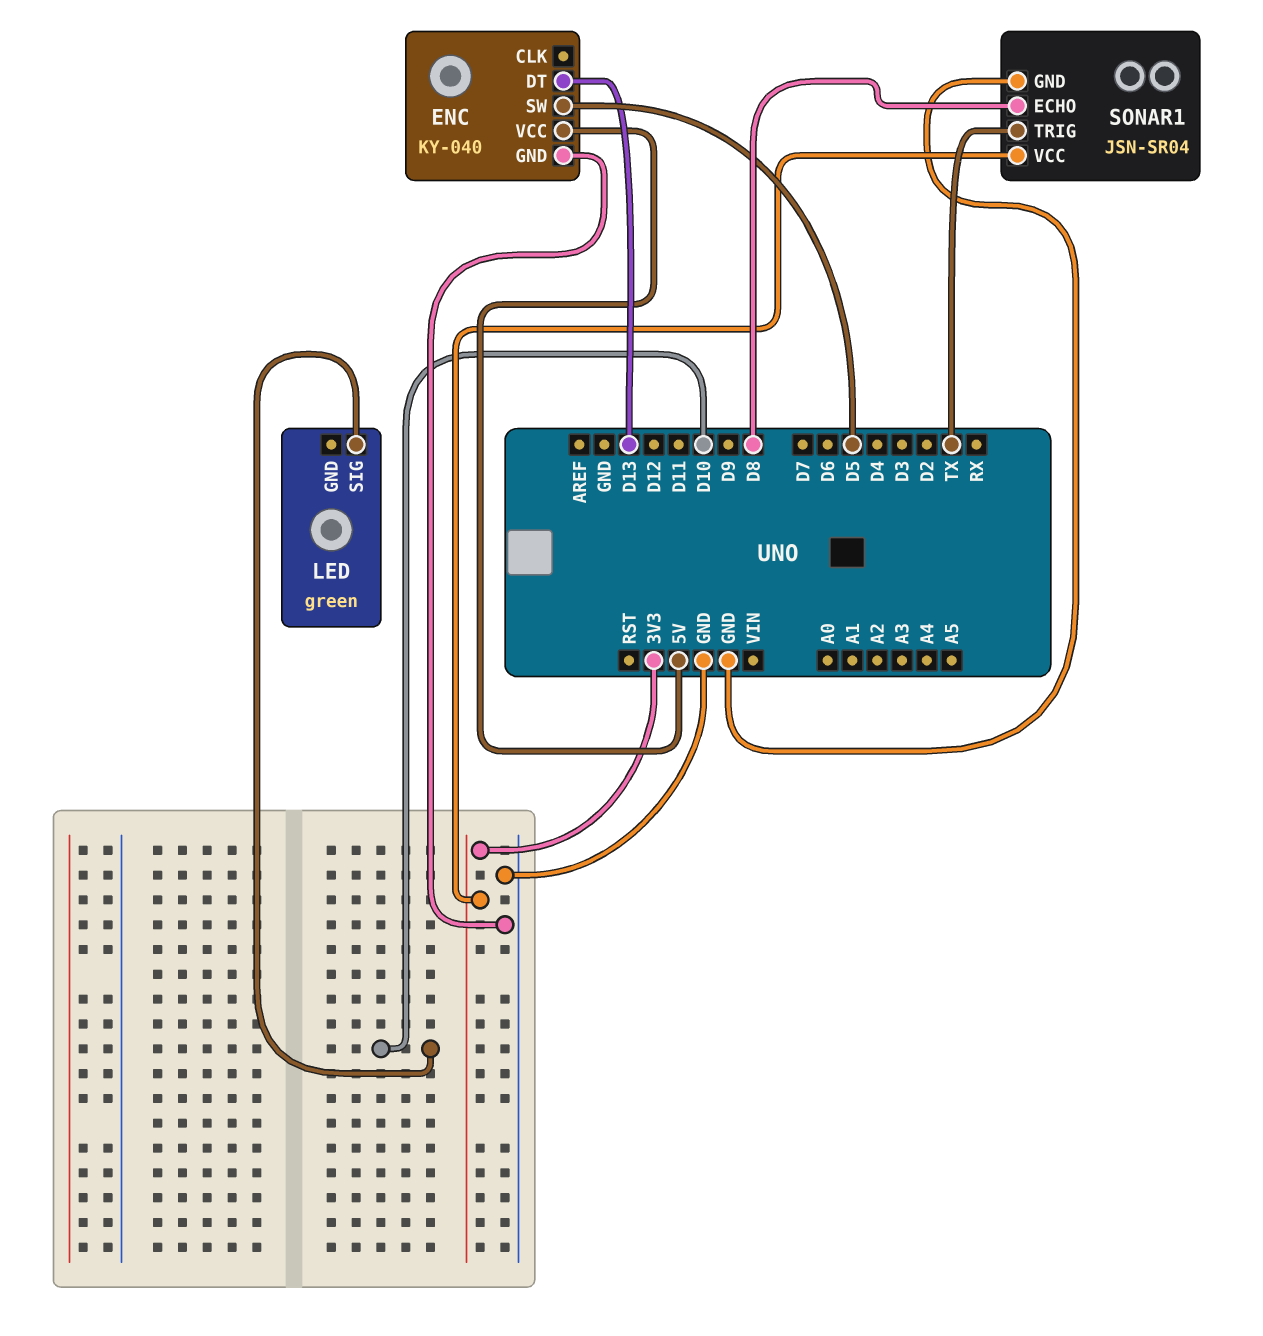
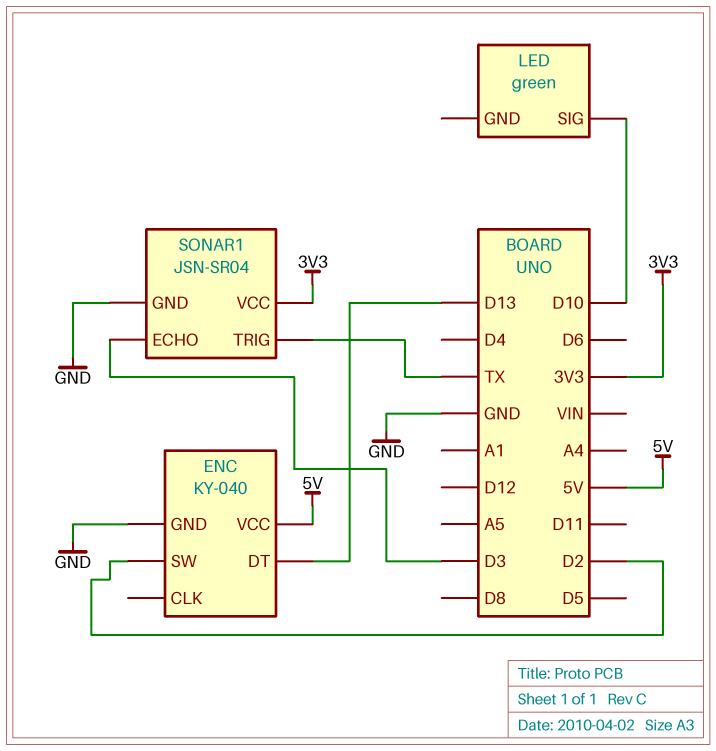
ENC pin SW: D5 -> D2
SONAR1 pin ECHO: D8 -> D3

